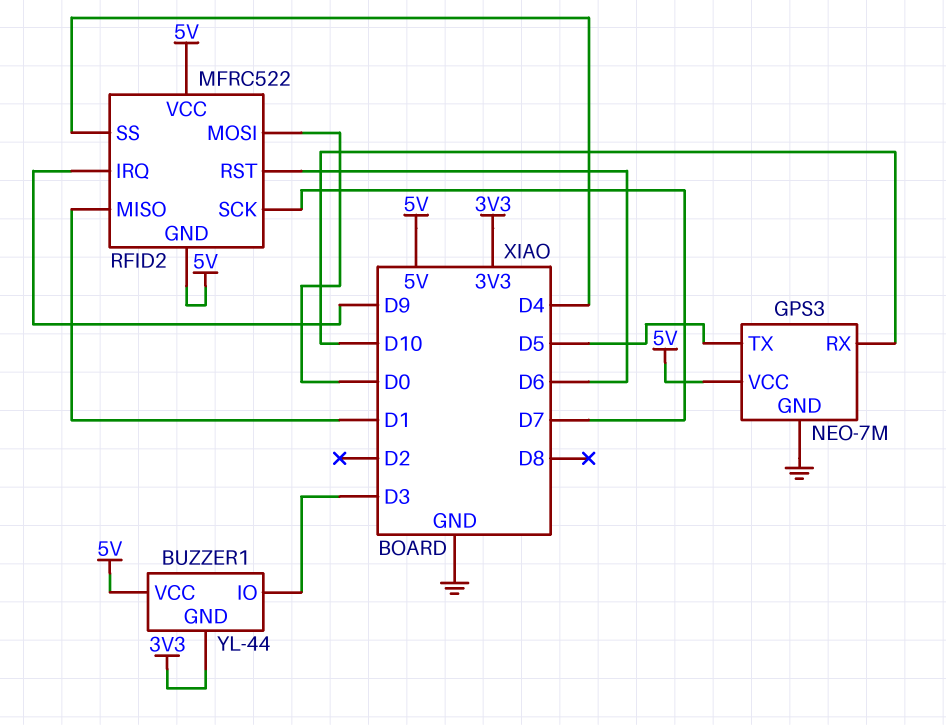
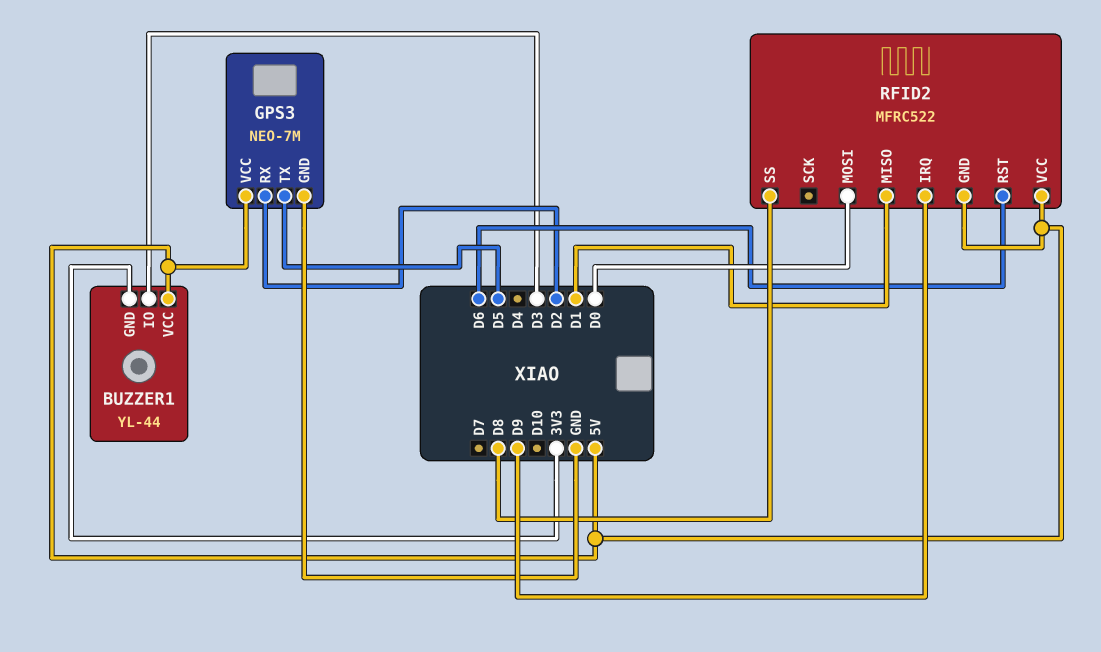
GPS3 pin RX: D10 -> D2
RFID2 pin SCK: D7 -> none
RFID2 pin SS: D4 -> D8

